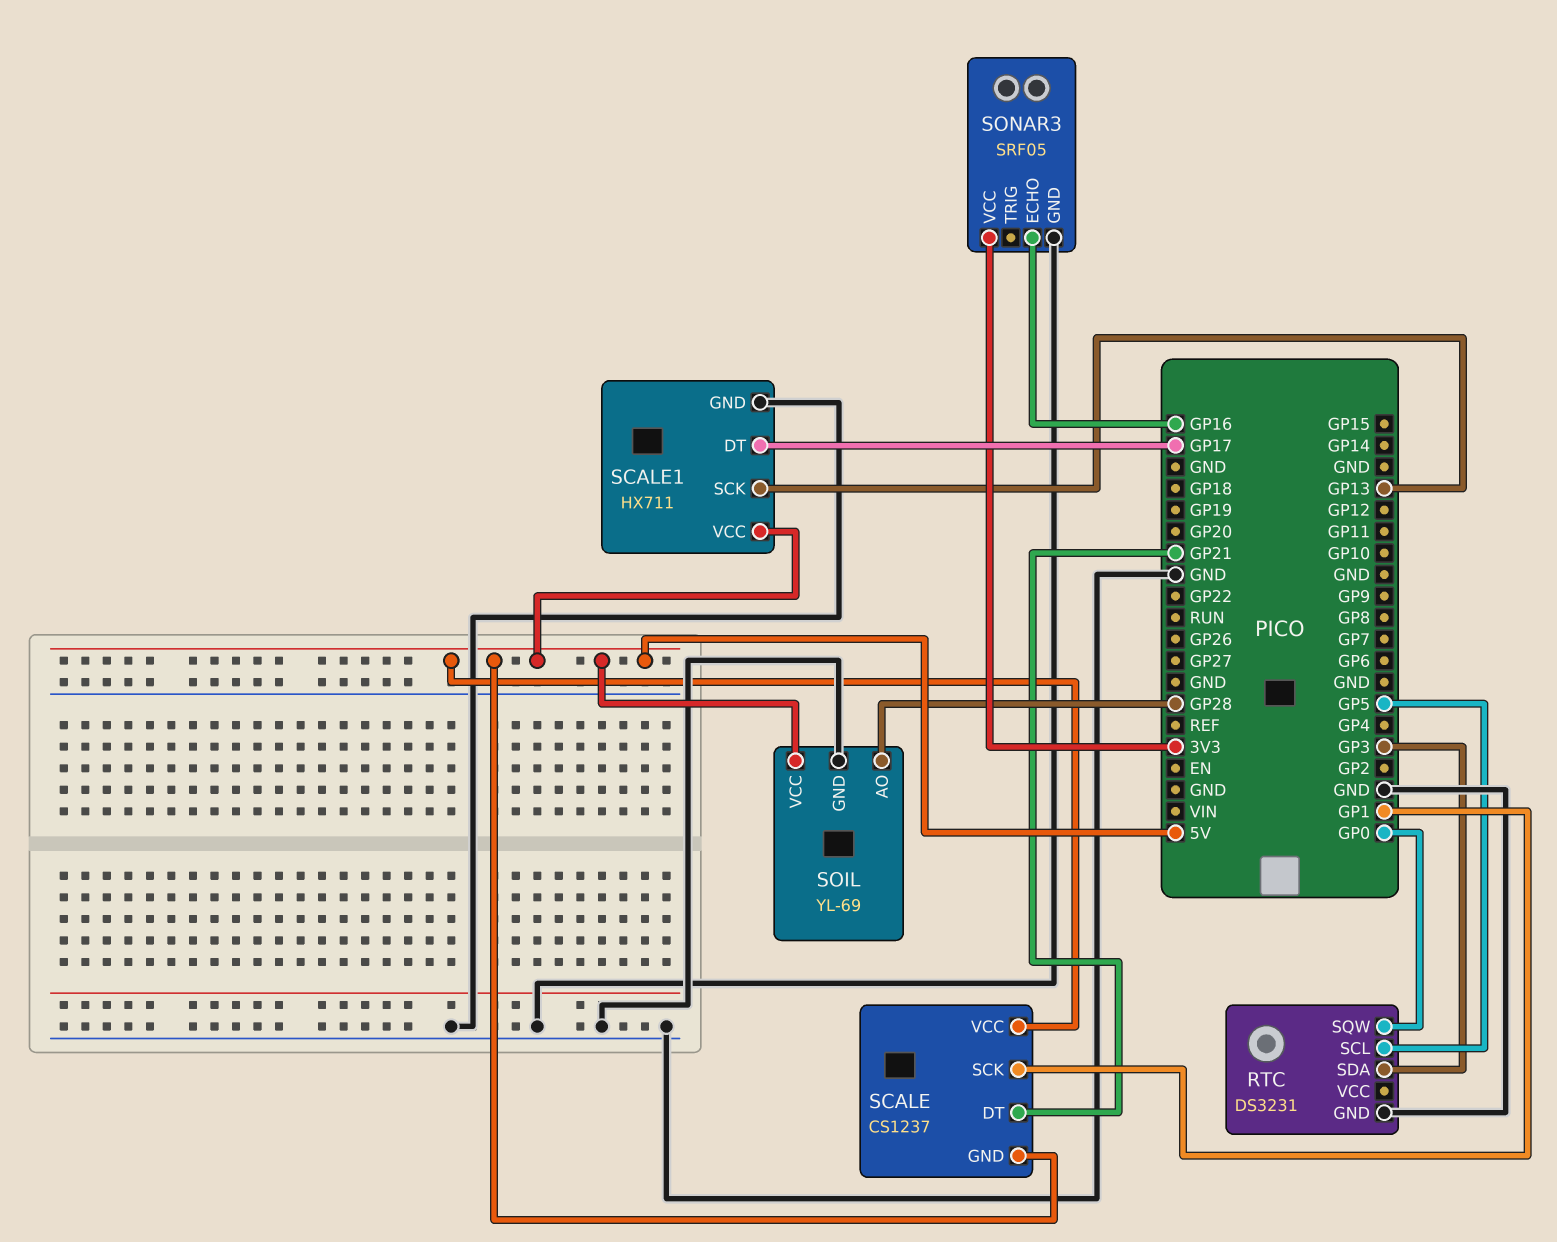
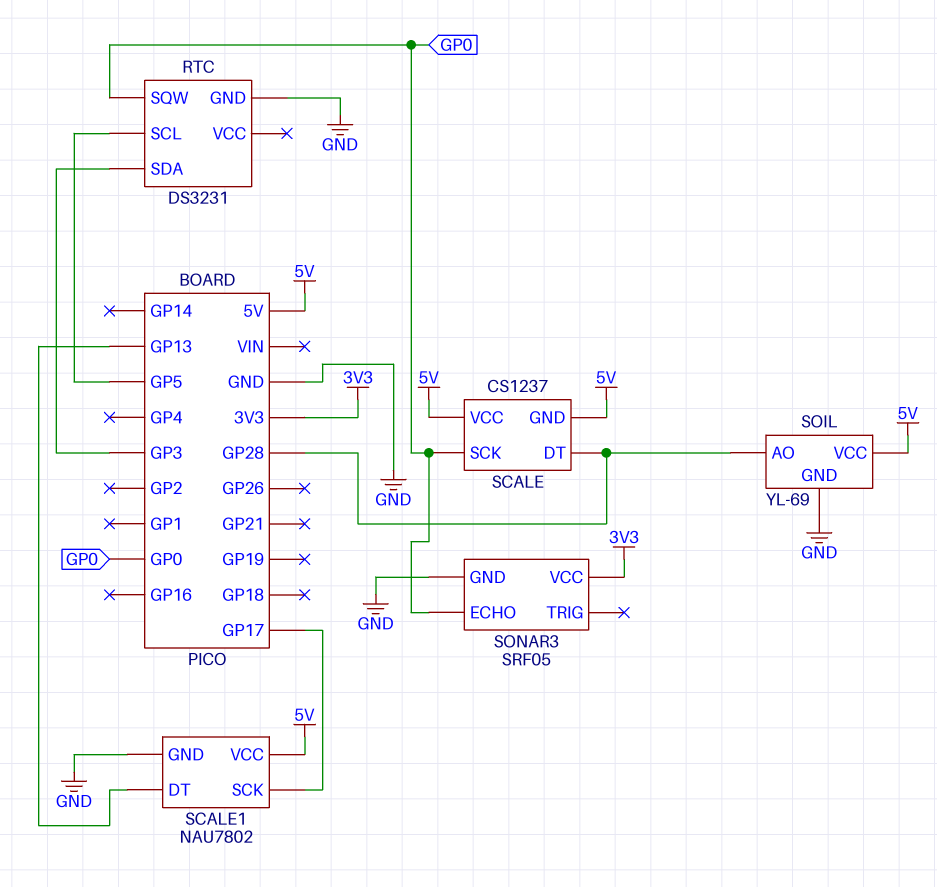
SCALE pin DT: GP21 -> GP28
SCALE pin SCK: GP1 -> GP0
SCALE1: HX711 -> NAU7802
SCALE1 pin DT: GP17 -> GP13
SCALE1 pin SCK: GP13 -> GP17
SONAR3 pin ECHO: GP16 -> GP0

